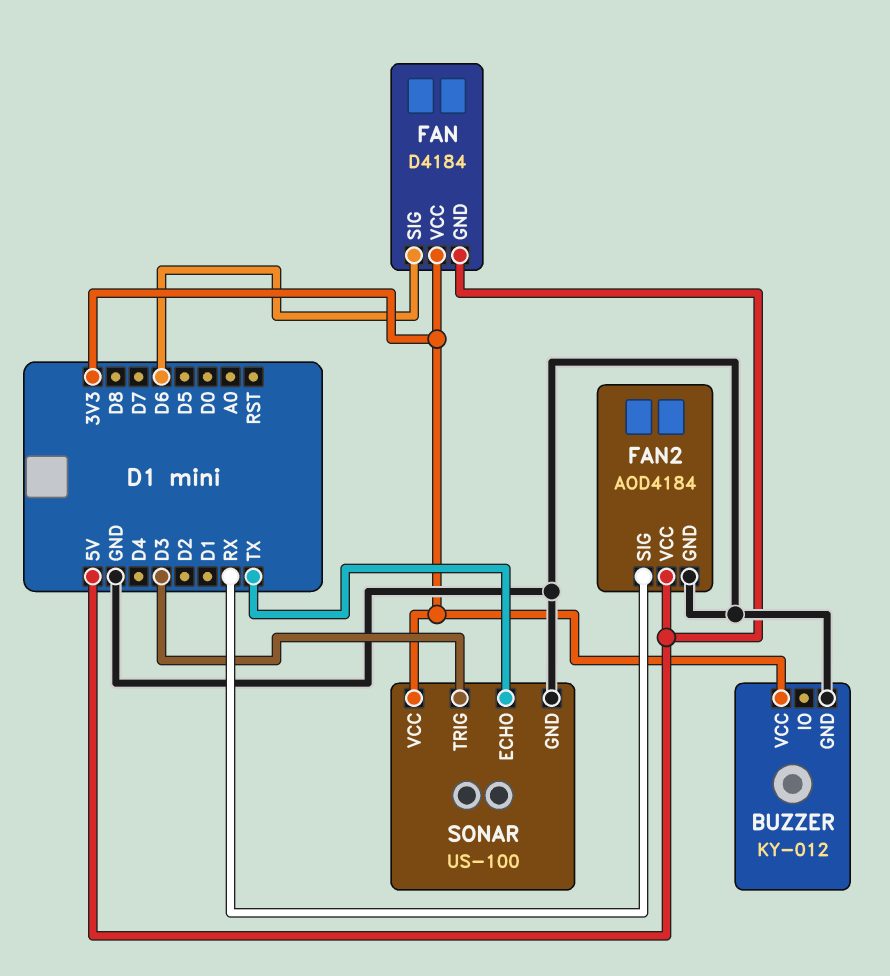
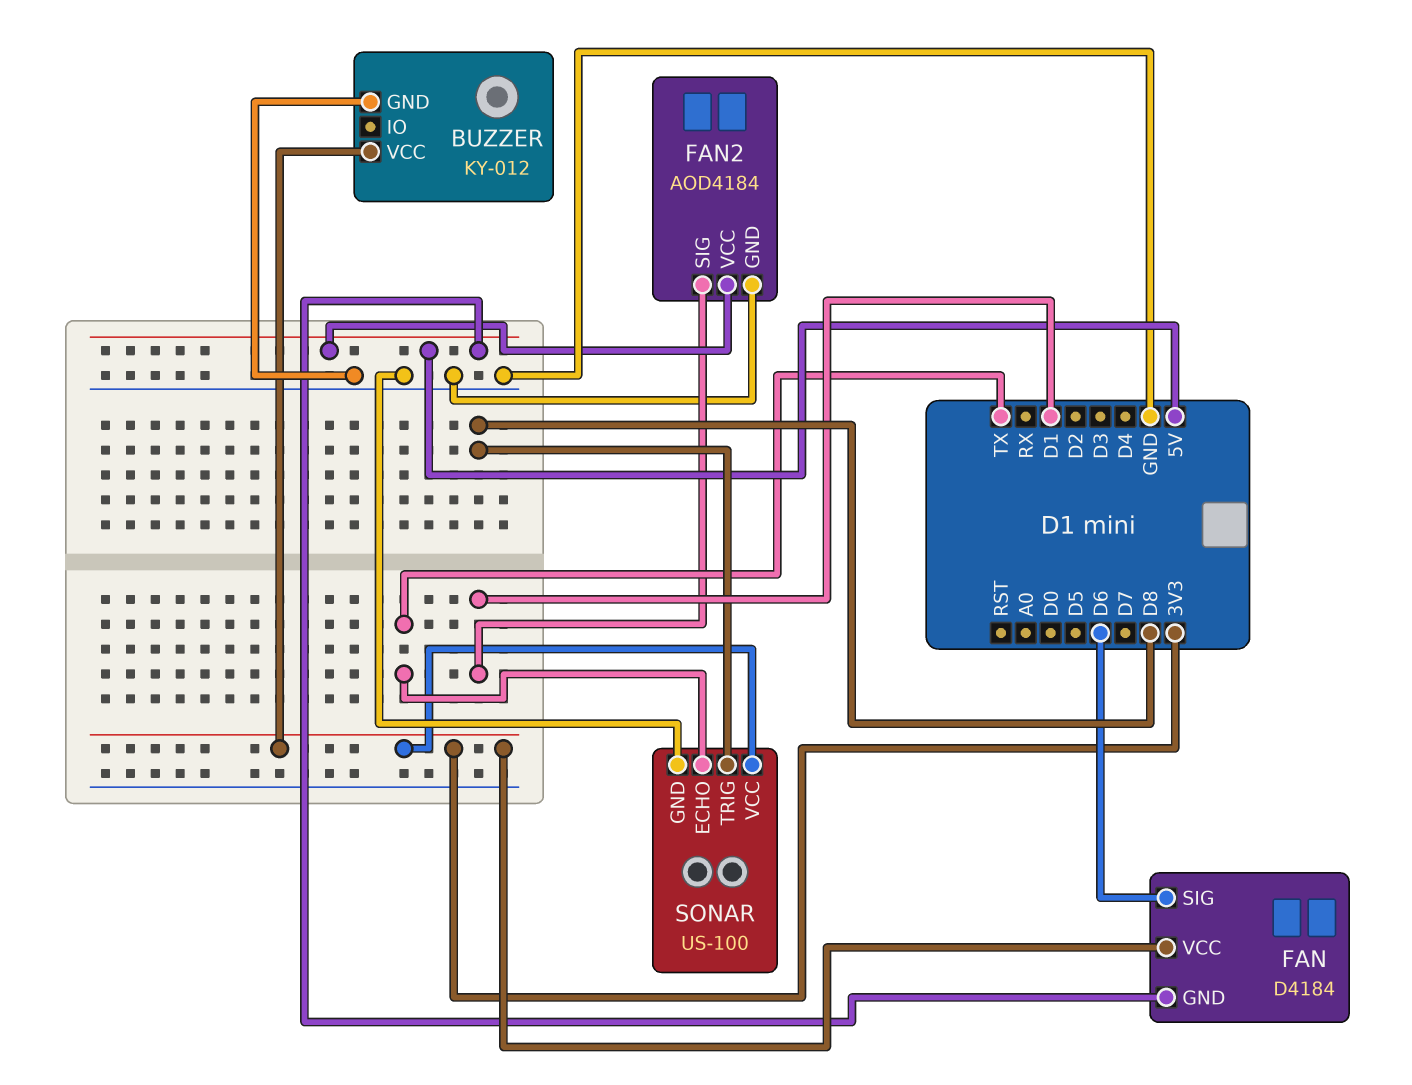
FAN2 pin SIG: RX -> D1
SONAR pin TRIG: D3 -> D8

